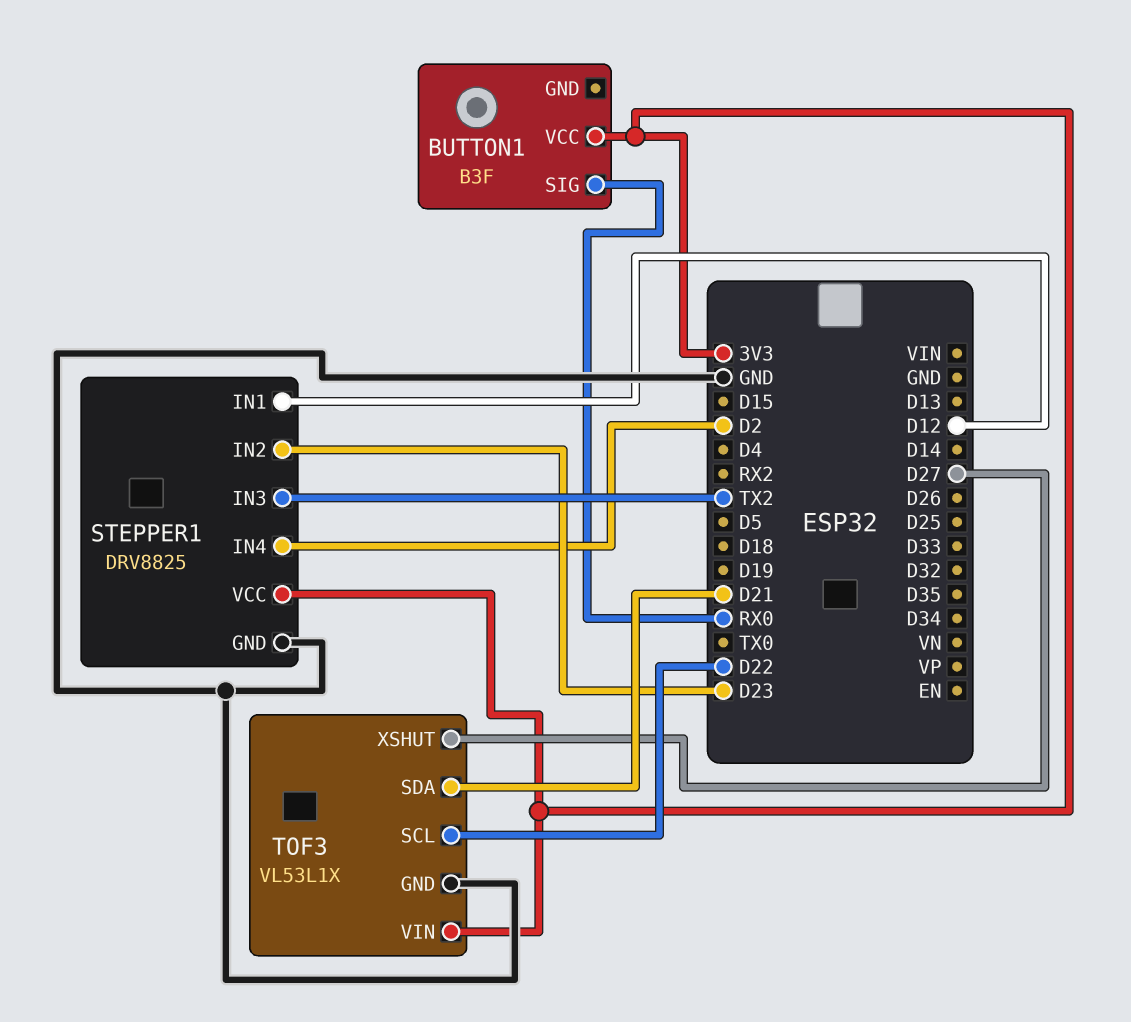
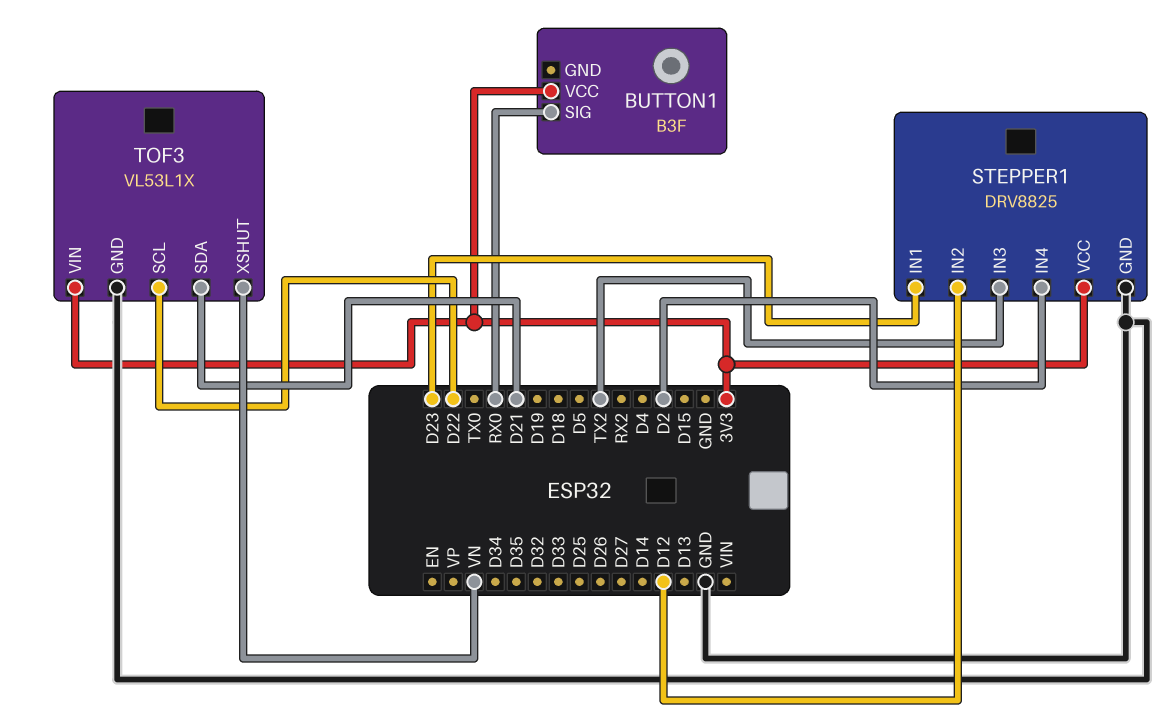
STEPPER1 pin IN1: D12 -> D23
STEPPER1 pin IN2: D23 -> D12
TOF3 pin XSHUT: D27 -> VN

